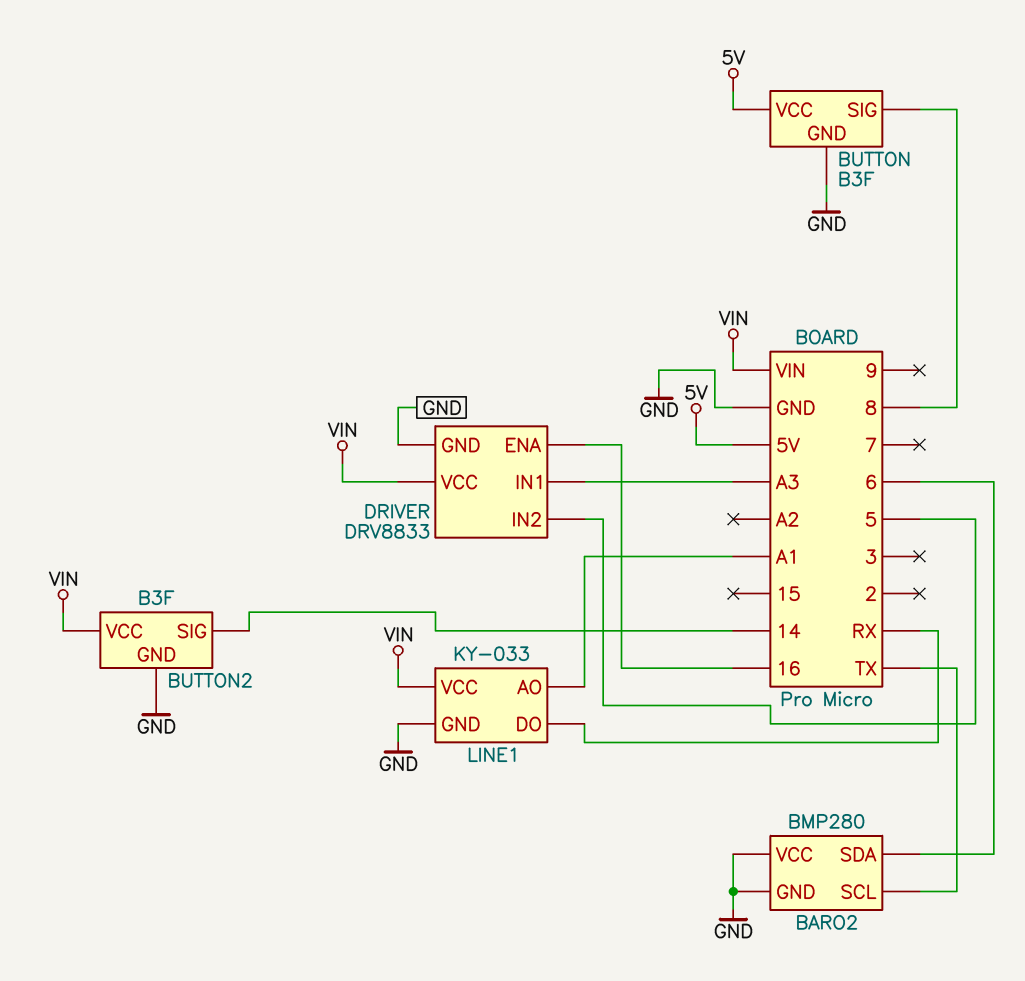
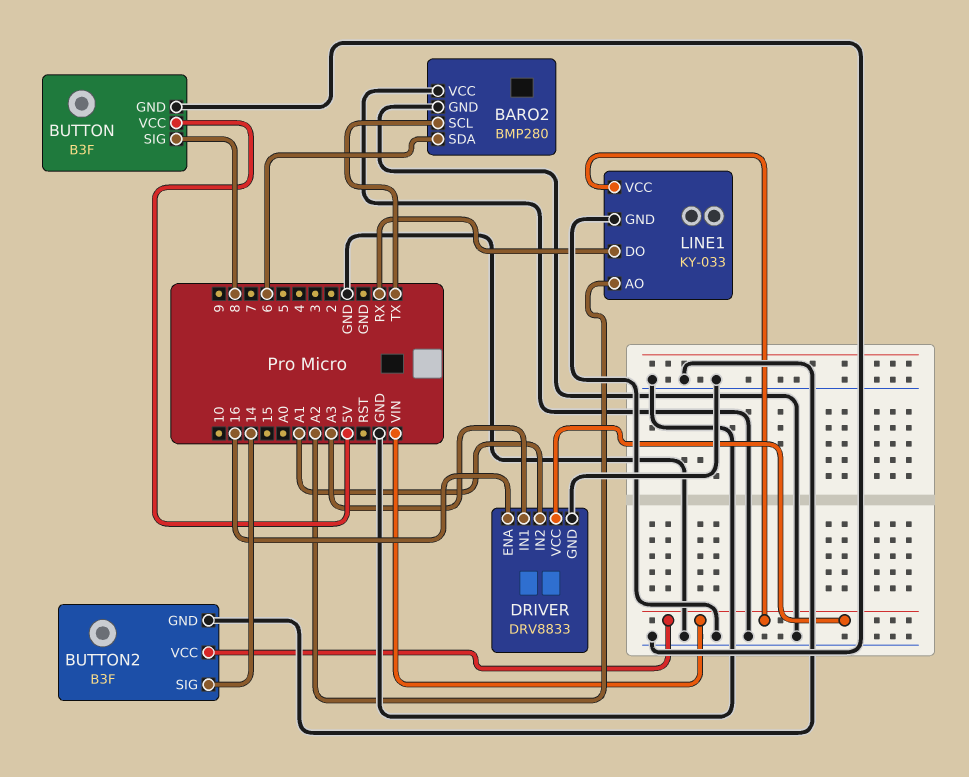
DRIVER pin IN2: 5 -> A1
LINE1 pin AO: A1 -> A2

